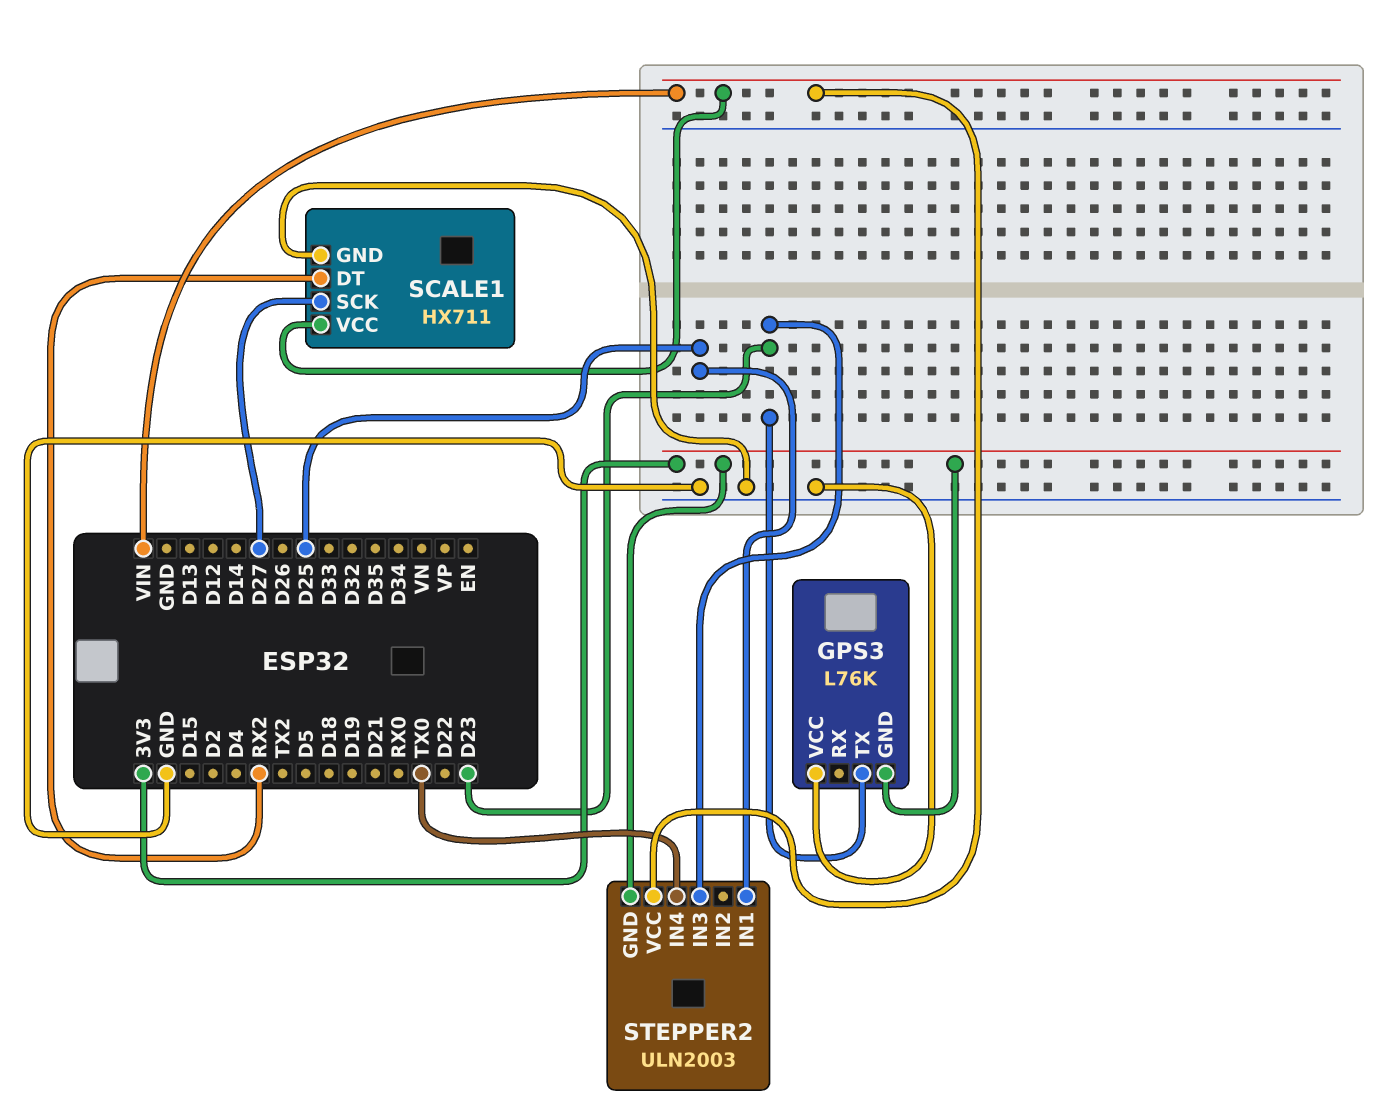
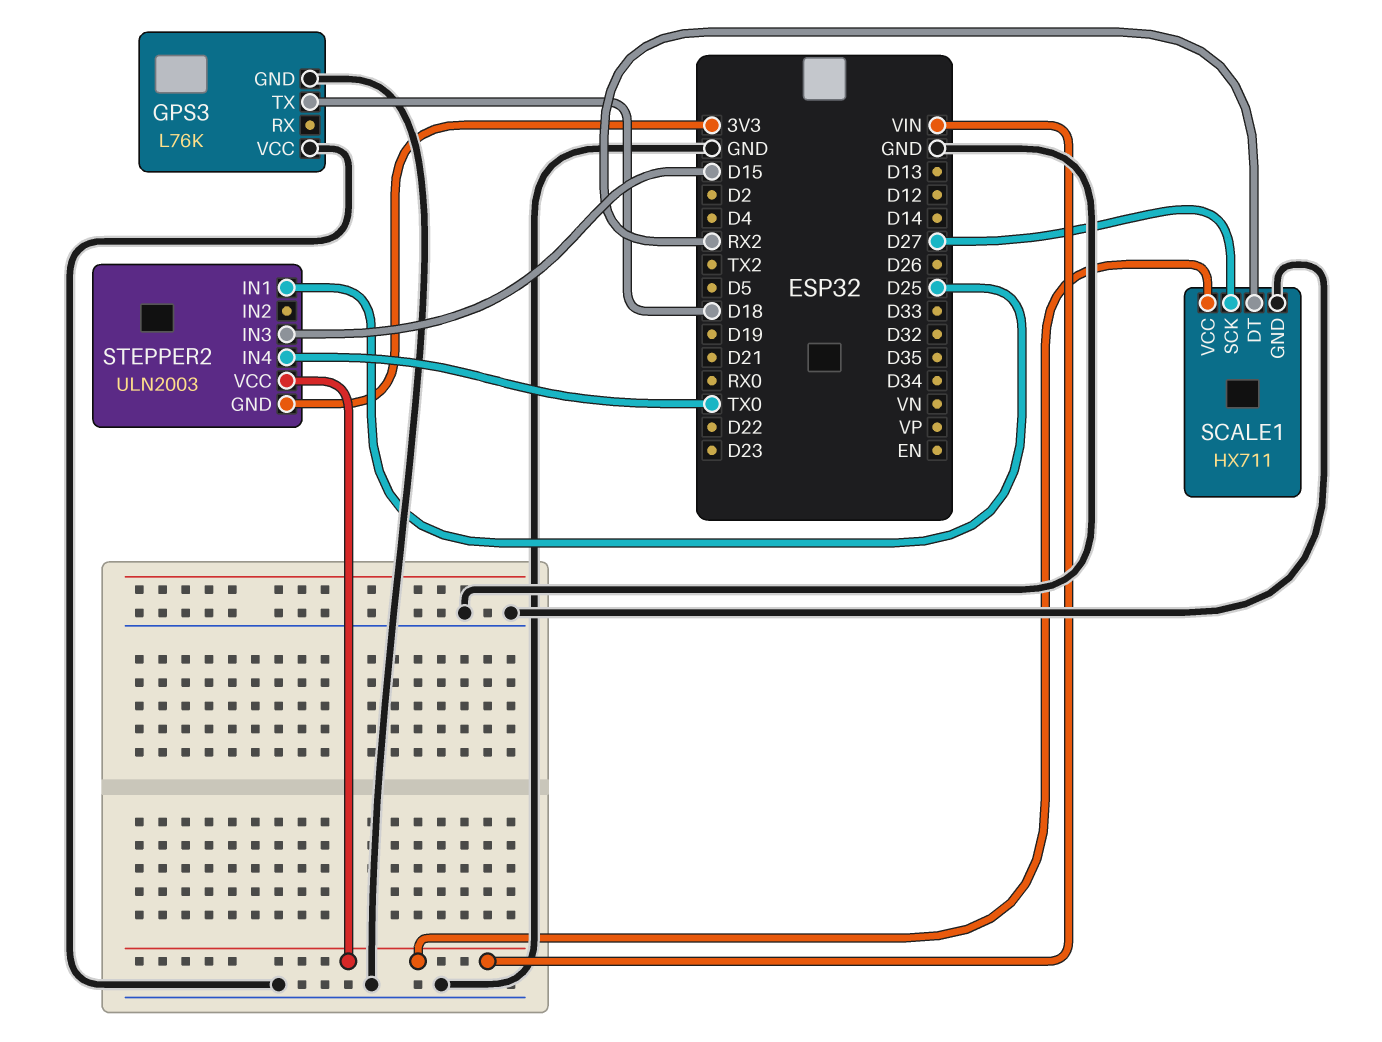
GPS3 pin GND: 3V3 -> GND
GPS3 pin TX: D23 -> D18
STEPPER2 pin IN3: D23 -> D15

